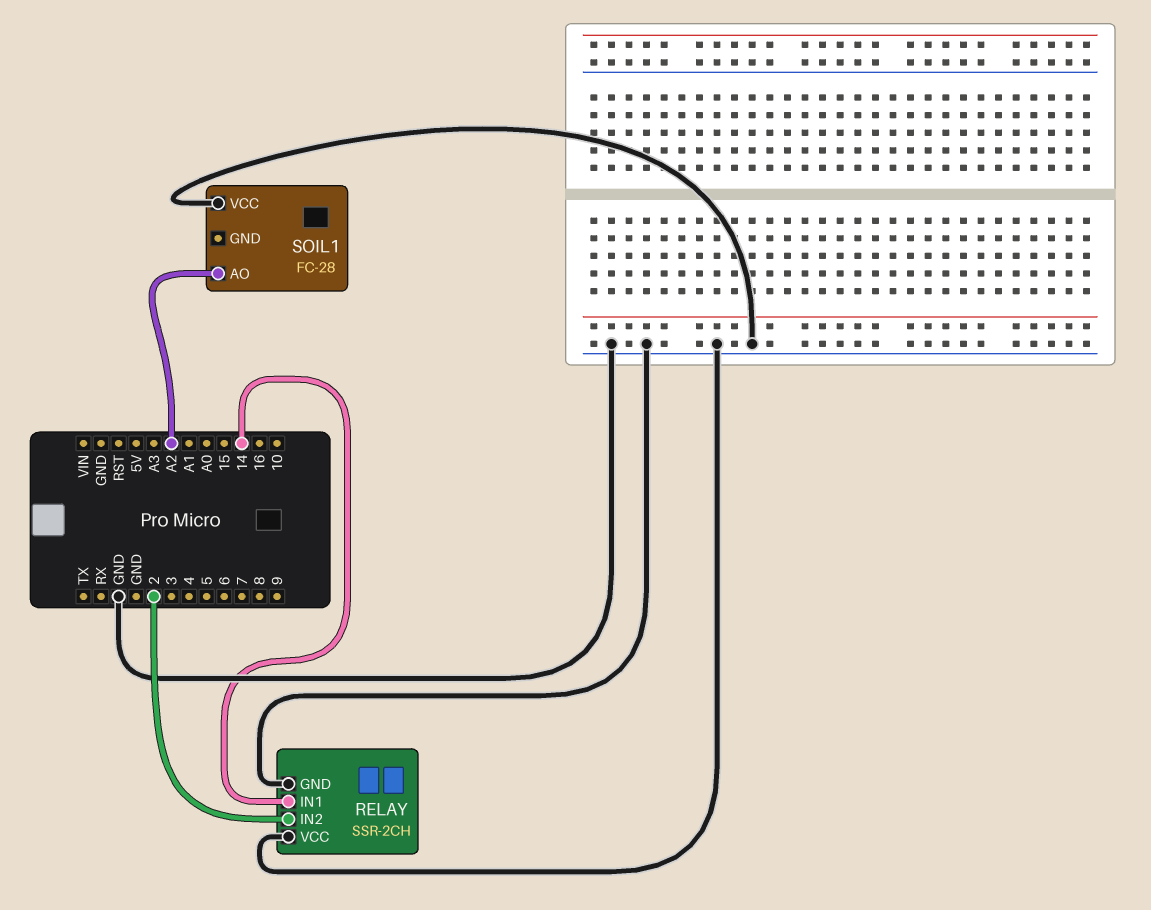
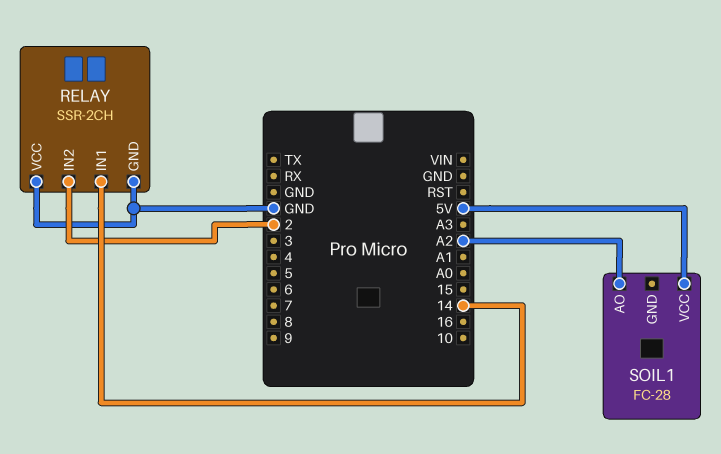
SOIL1 pin VCC: GND -> 5V

